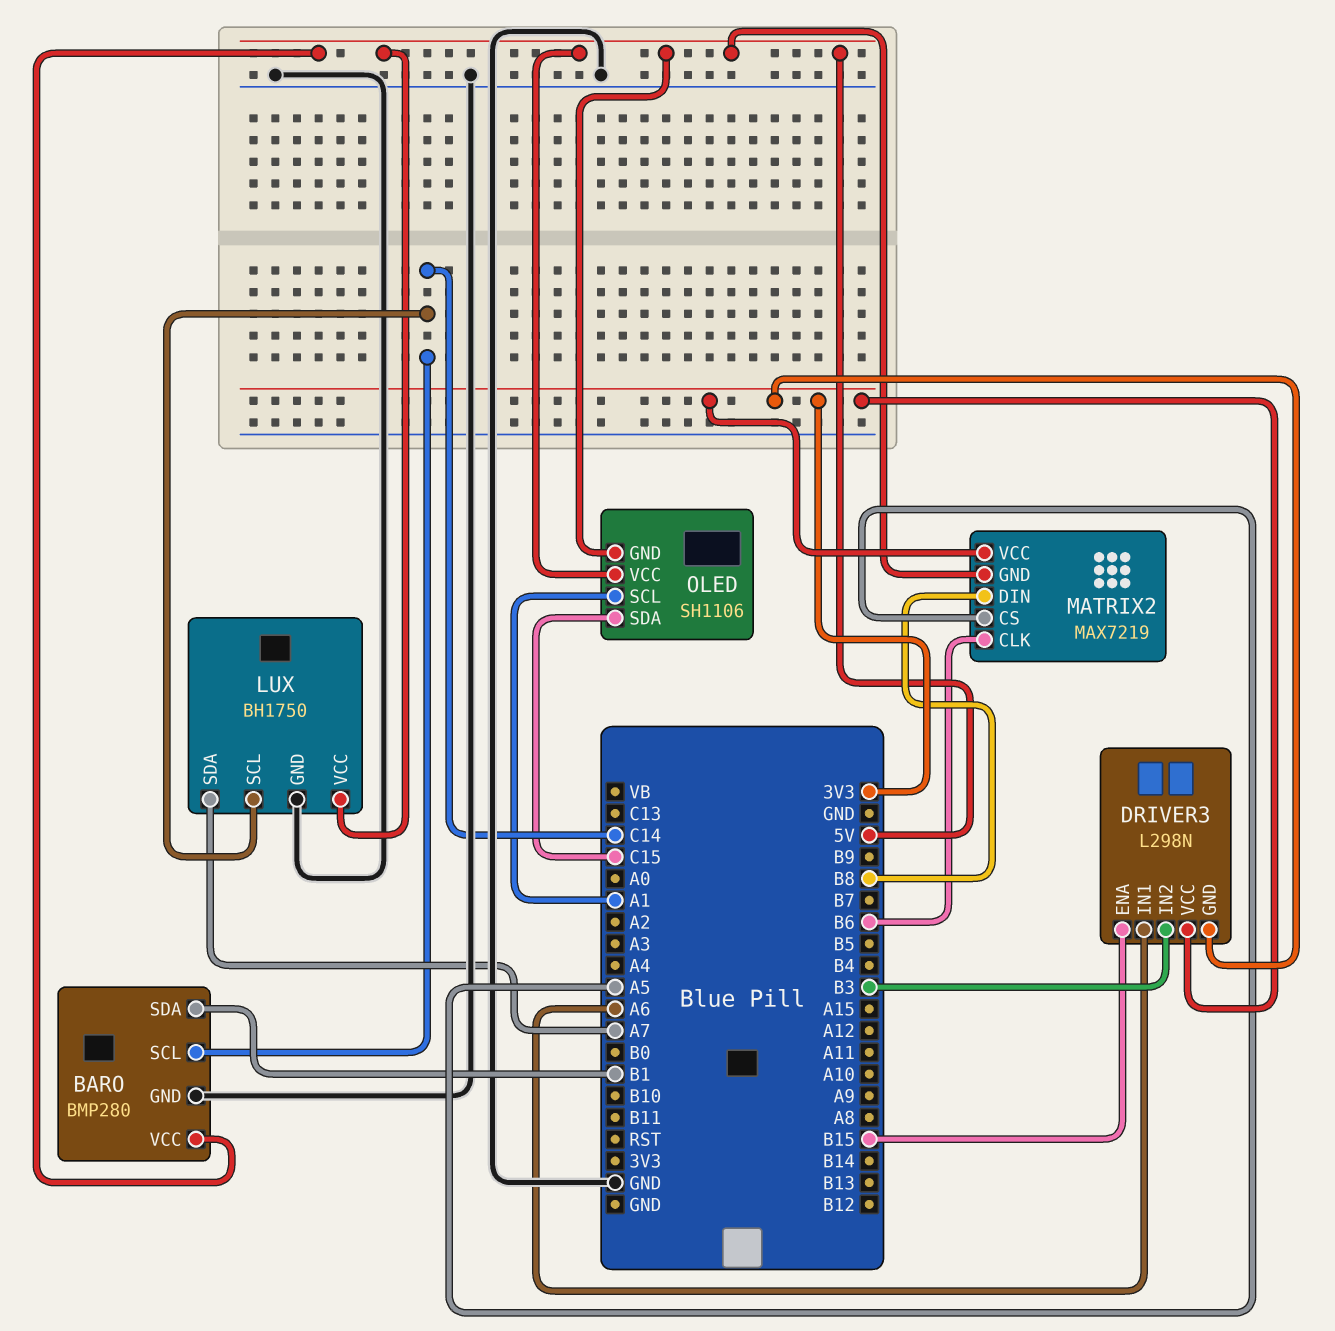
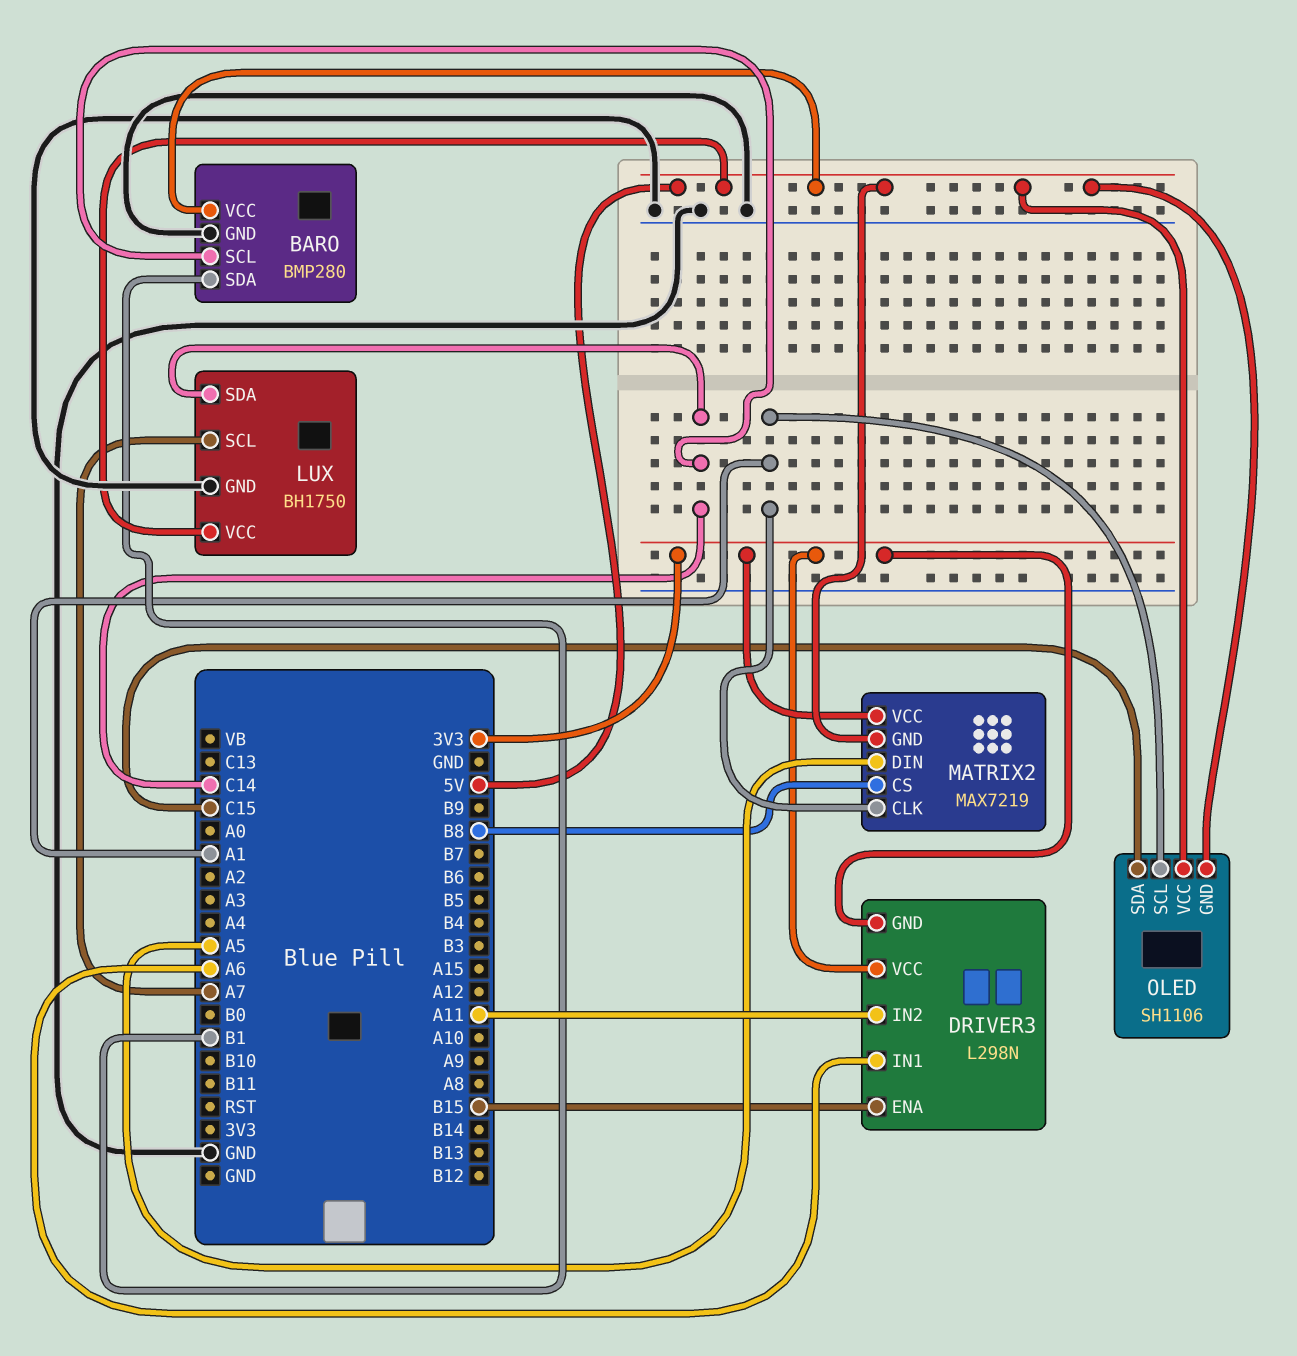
DRIVER3 pin IN2: B3 -> A11
LUX pin SCL: C14 -> A7
LUX pin SDA: A7 -> C14
MATRIX2 pin CLK: B6 -> A1
MATRIX2 pin CS: A5 -> B8
MATRIX2 pin DIN: B8 -> A5

